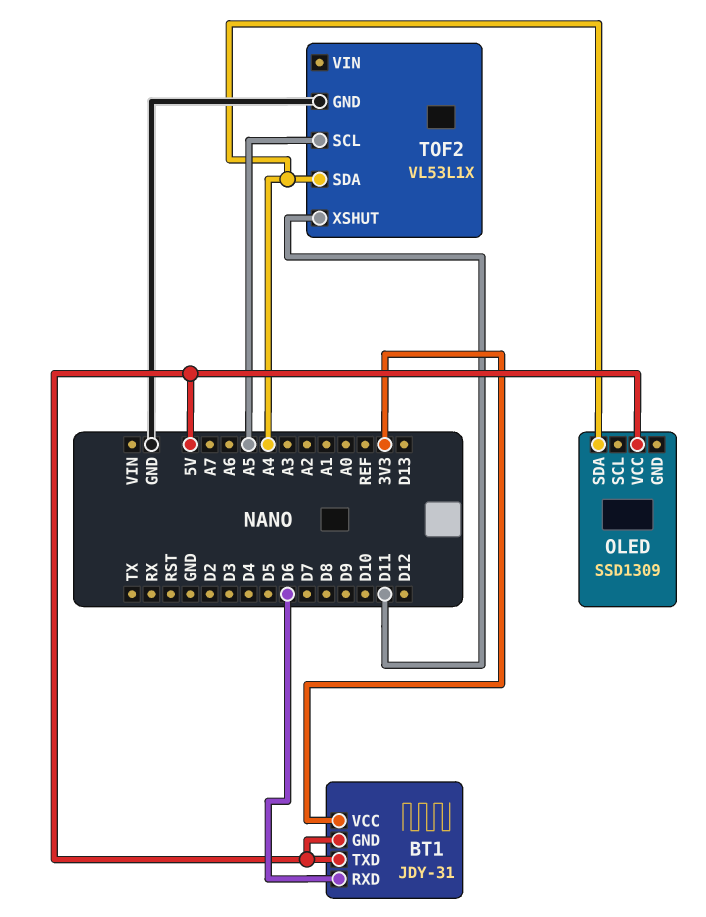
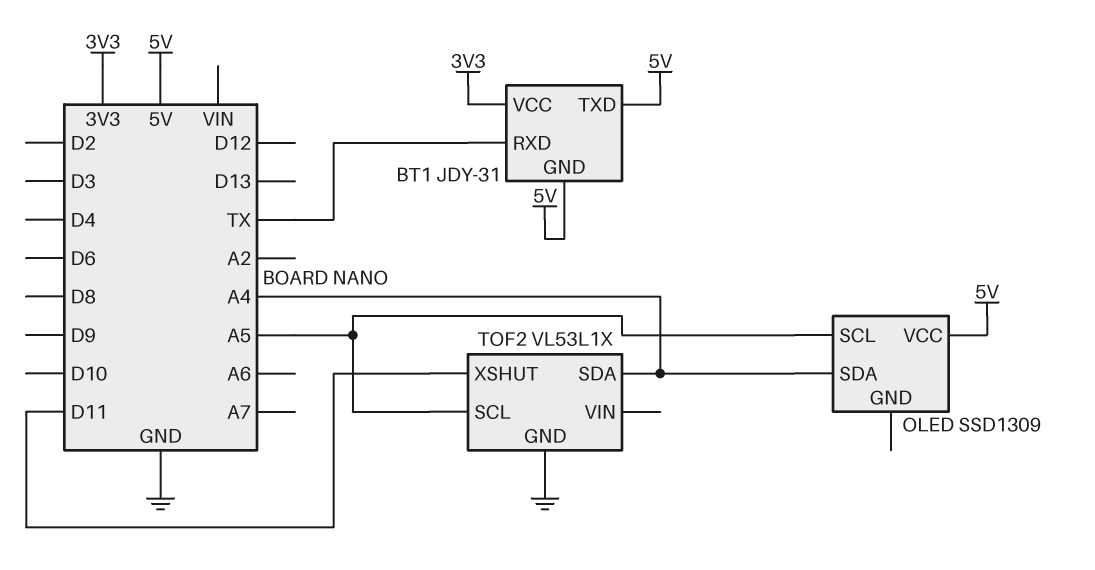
BT1 pin RXD: D6 -> TX
OLED pin SCL: none -> A5

